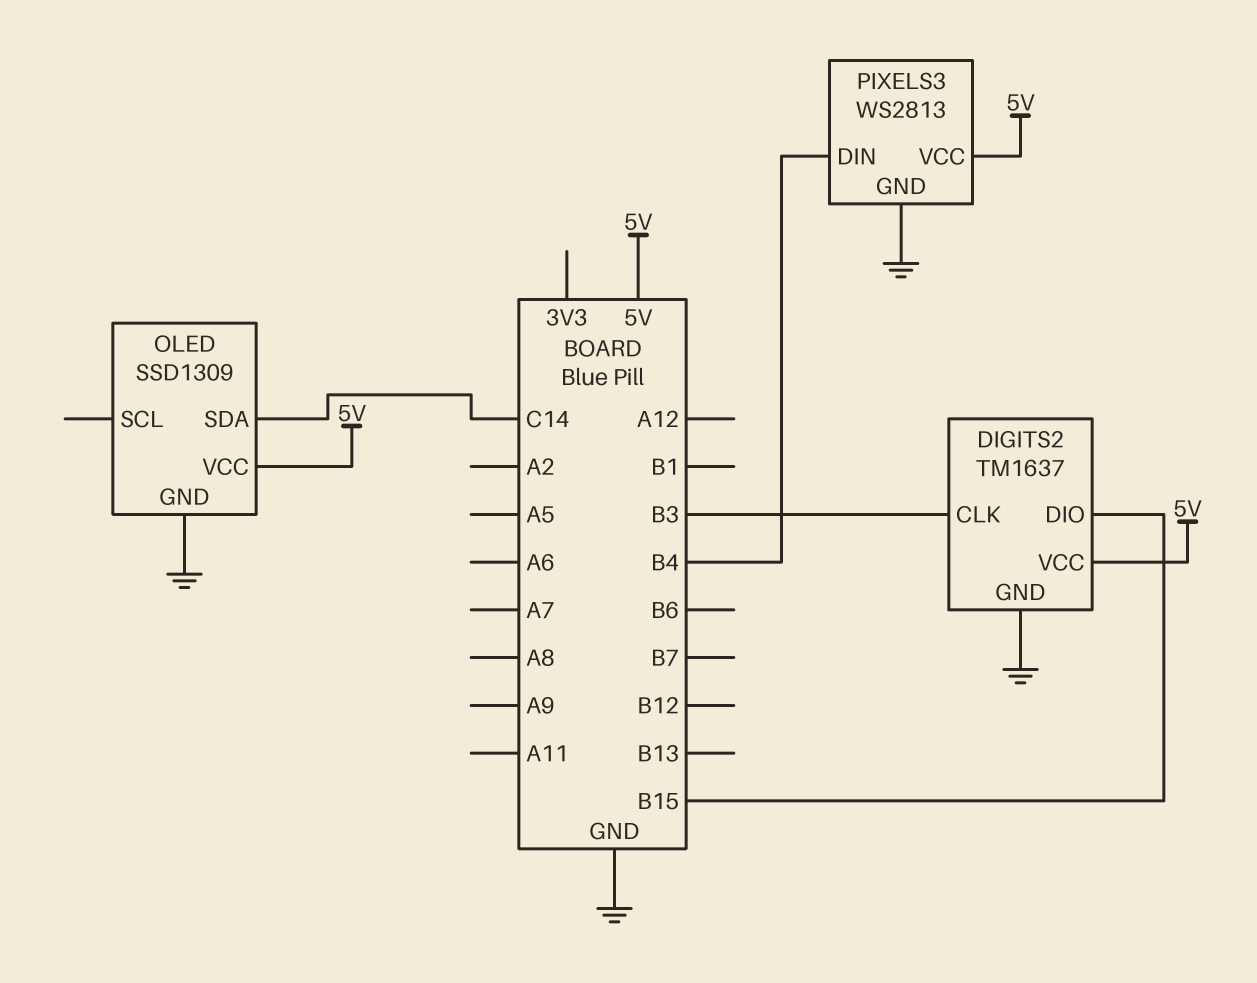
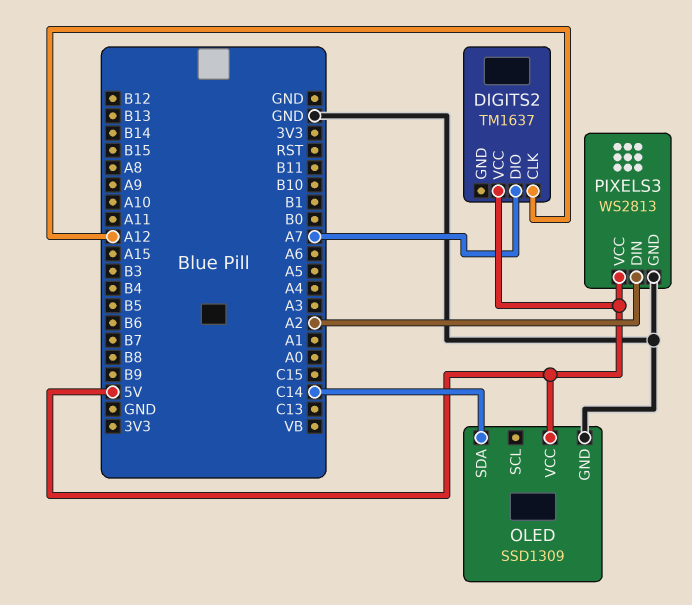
DIGITS2 pin CLK: B3 -> A12
DIGITS2 pin DIO: B15 -> A7
DIGITS2 pin GND: GND -> none
PIXELS3 pin DIN: B4 -> A2

